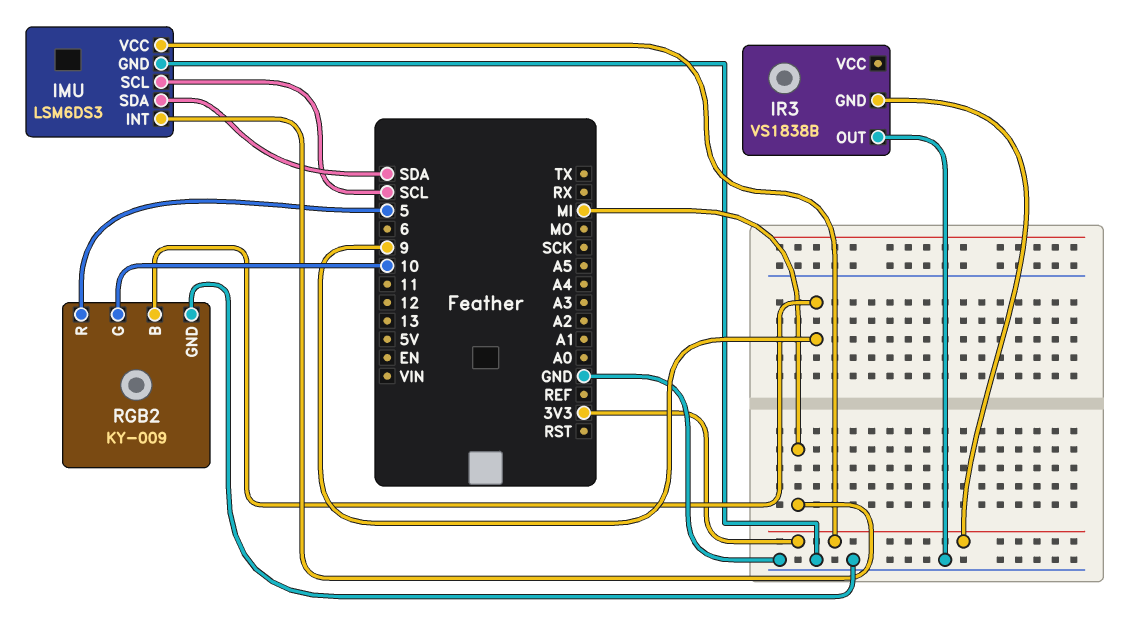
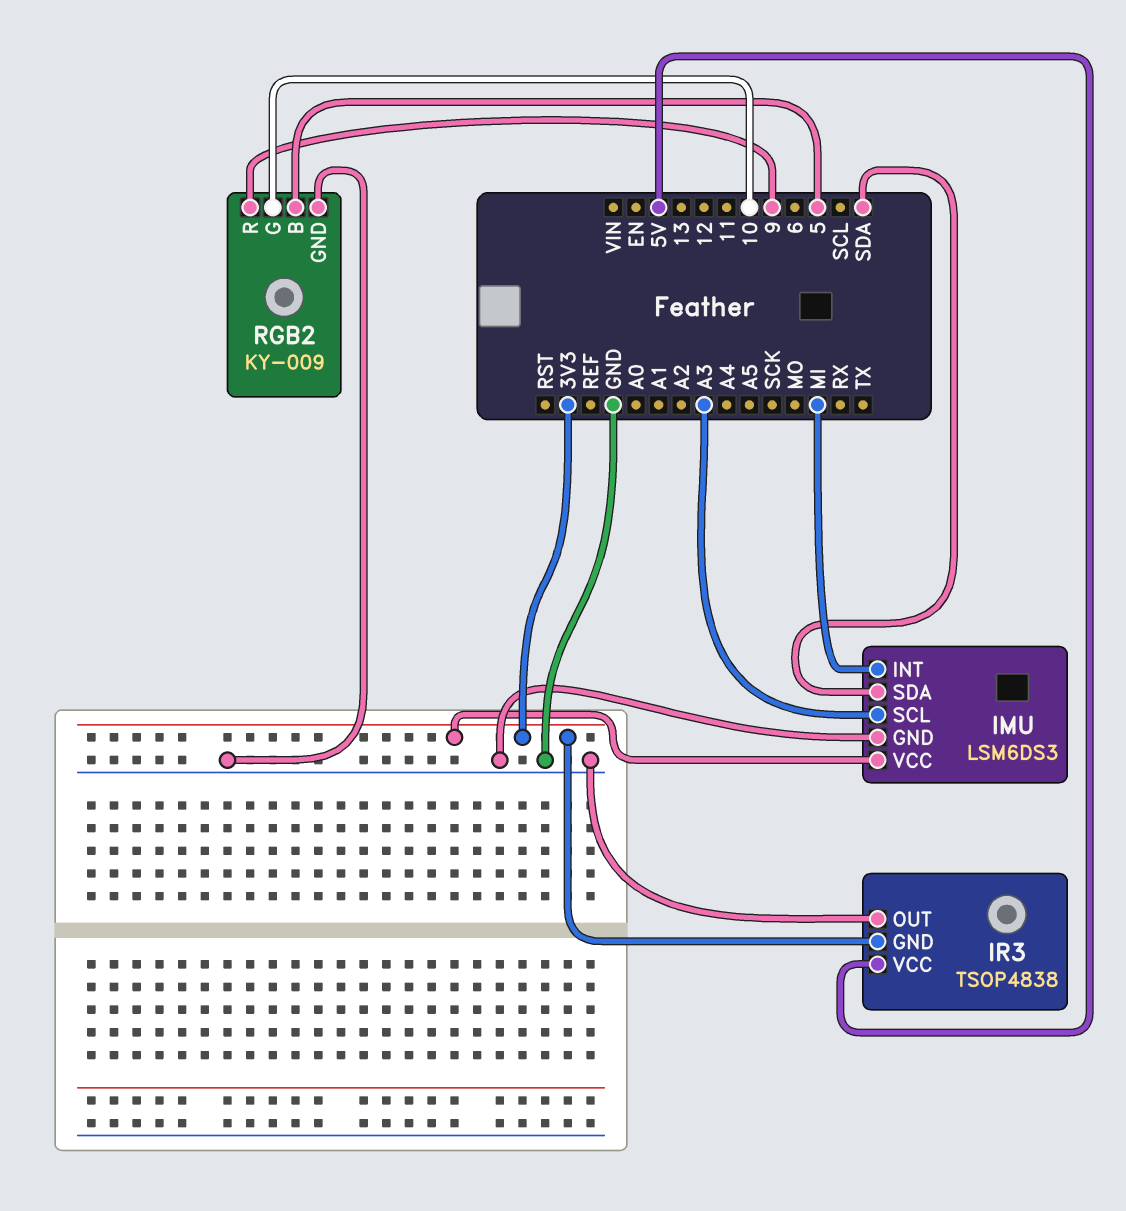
IMU pin SCL: SCL -> A3
IR3: VS1838B -> TSOP4838
IR3 pin VCC: none -> 5V
RGB2 pin B: 9 -> 5
RGB2 pin R: 5 -> 9

